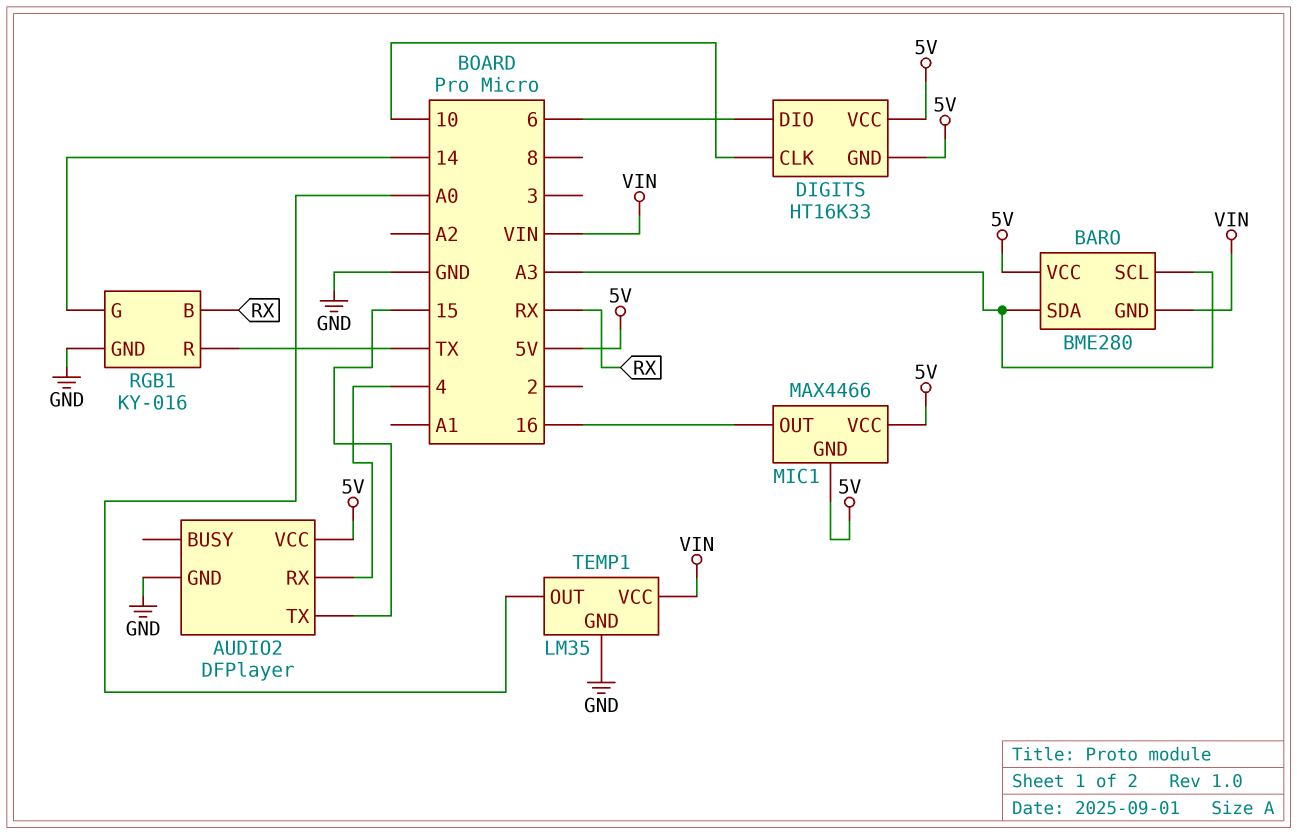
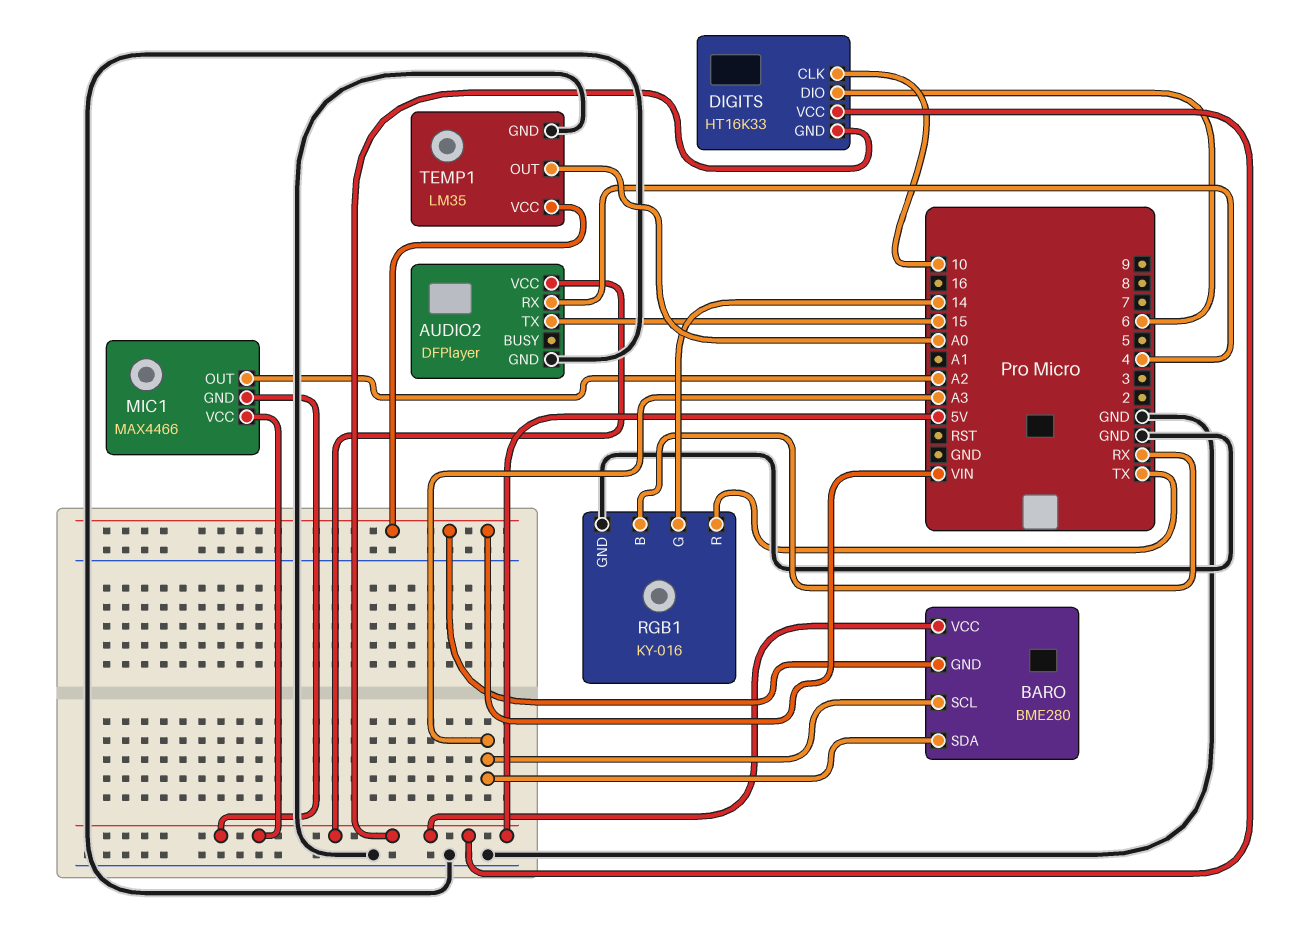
MIC1 pin OUT: 16 -> A2

